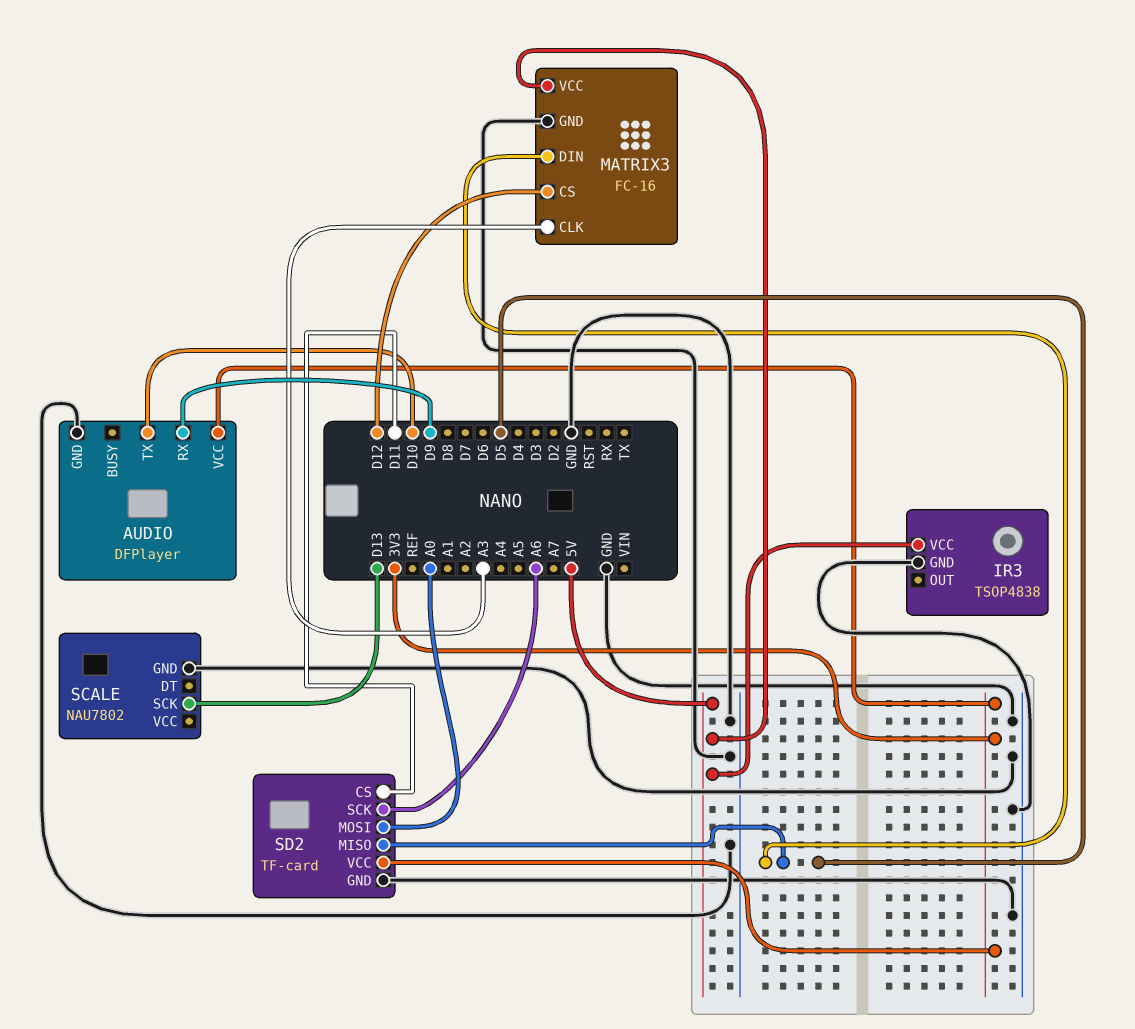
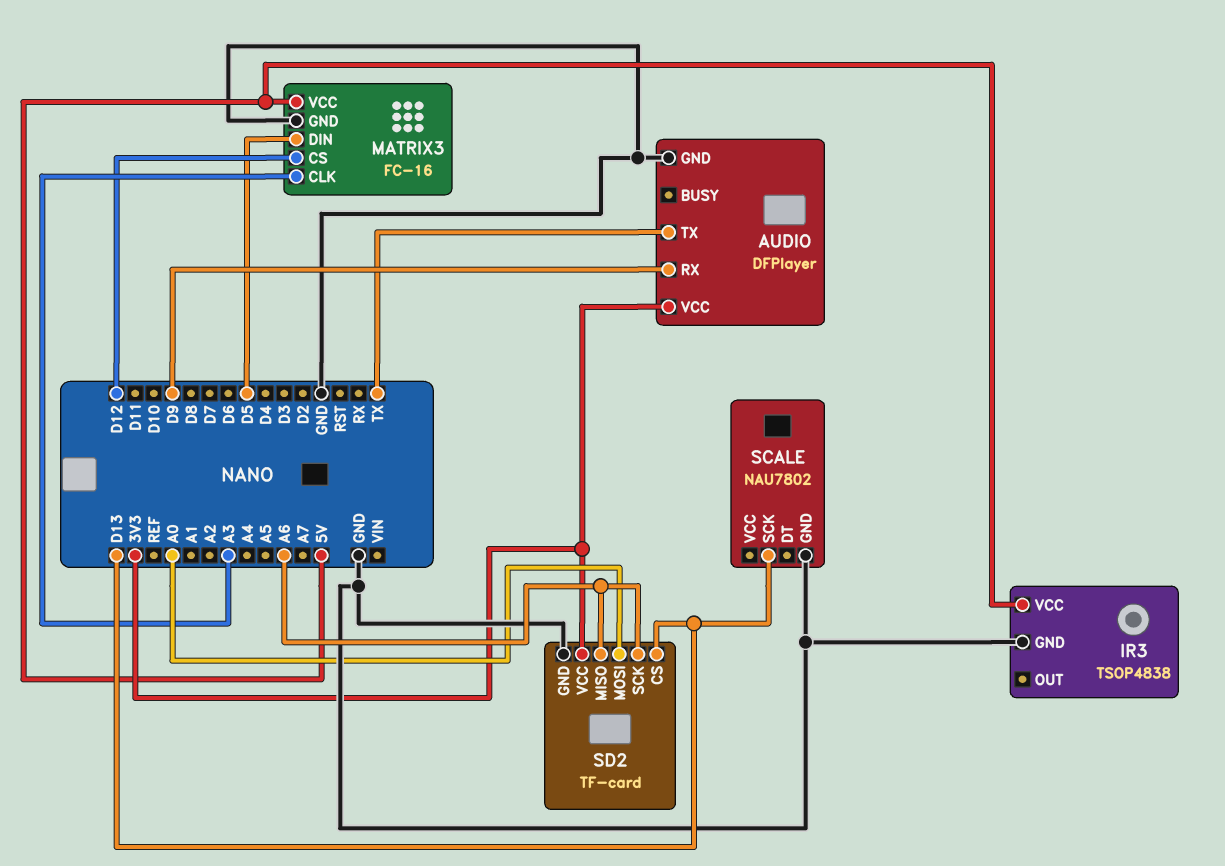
AUDIO pin TX: D10 -> TX
SD2 pin CS: D11 -> D13
SD2 pin MISO: D5 -> A6

